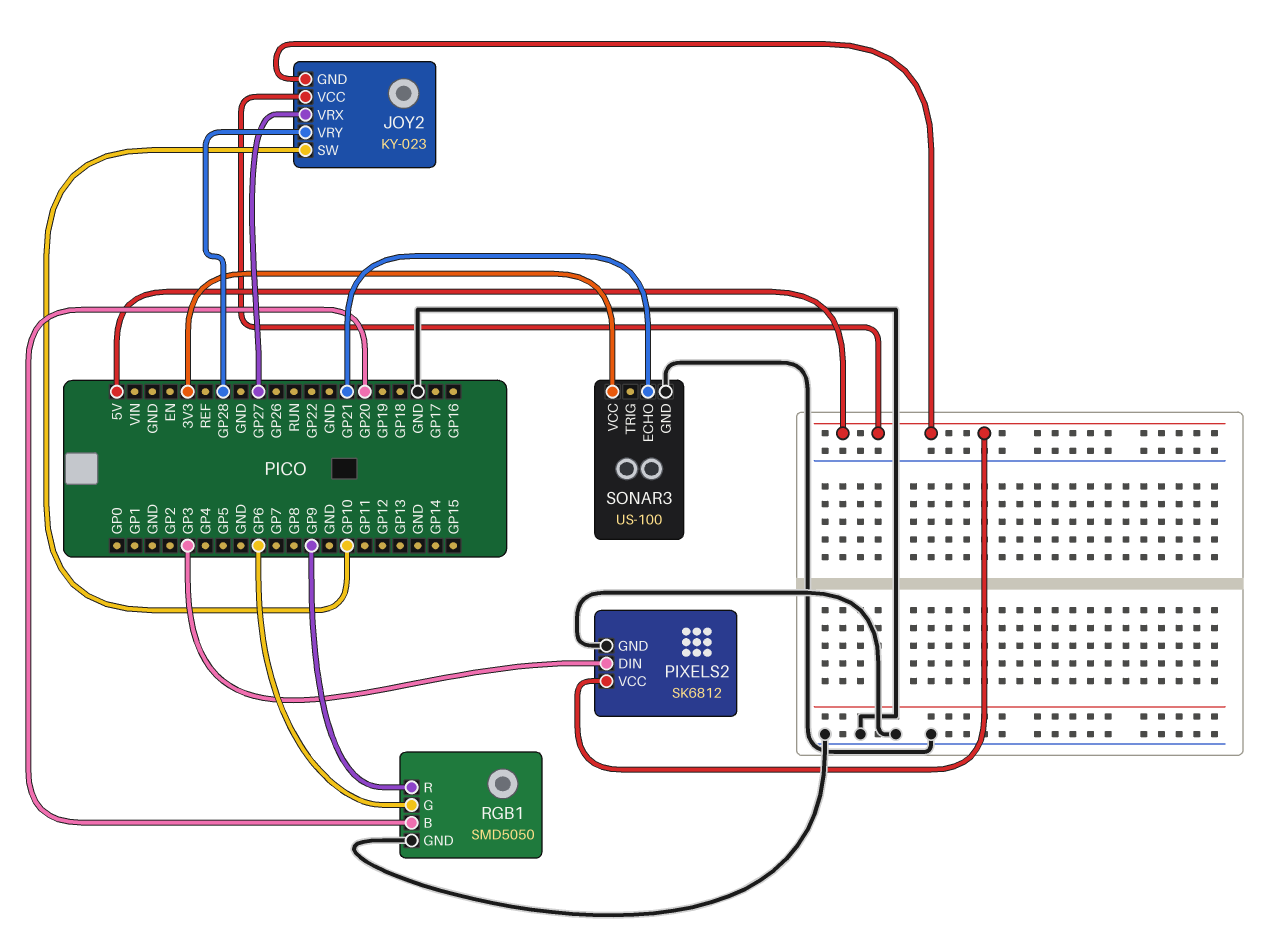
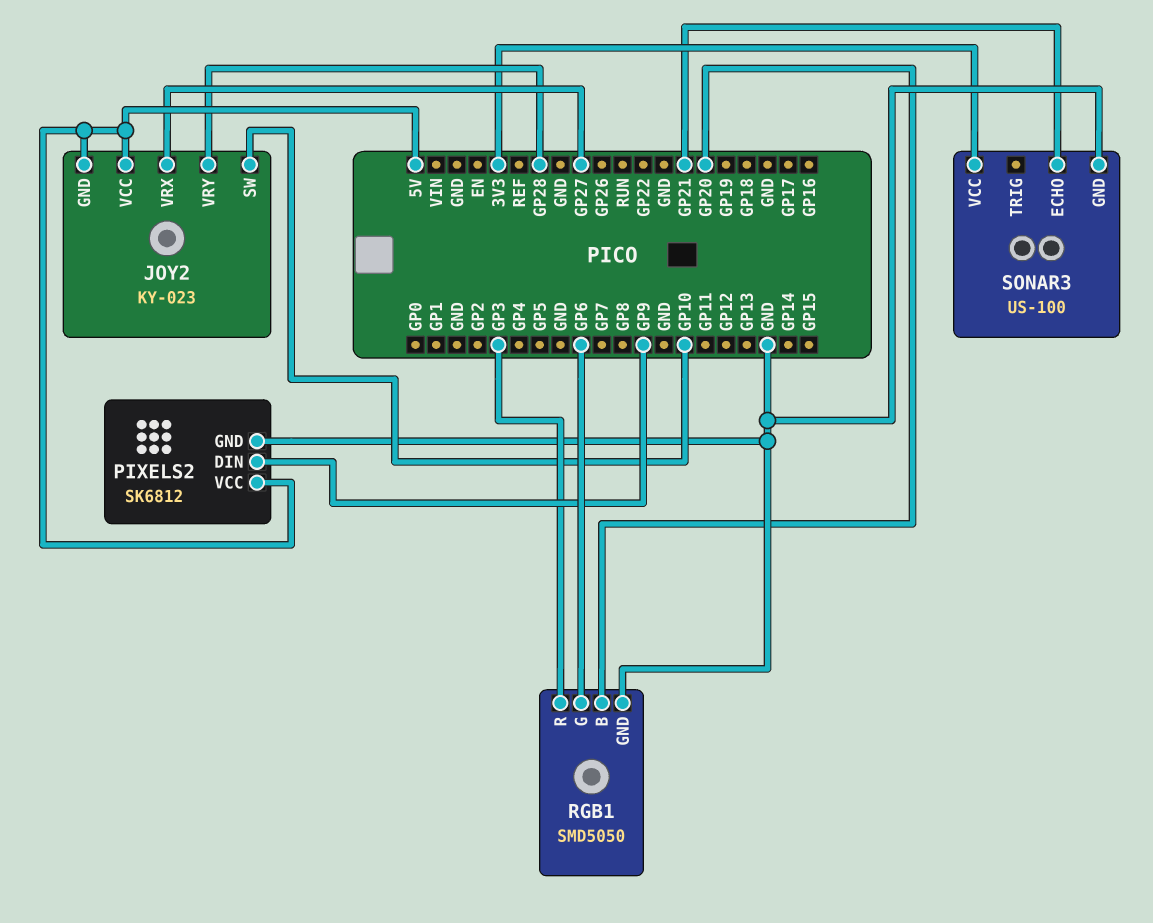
PIXELS2 pin DIN: GP3 -> GP9
RGB1 pin R: GP9 -> GP3

